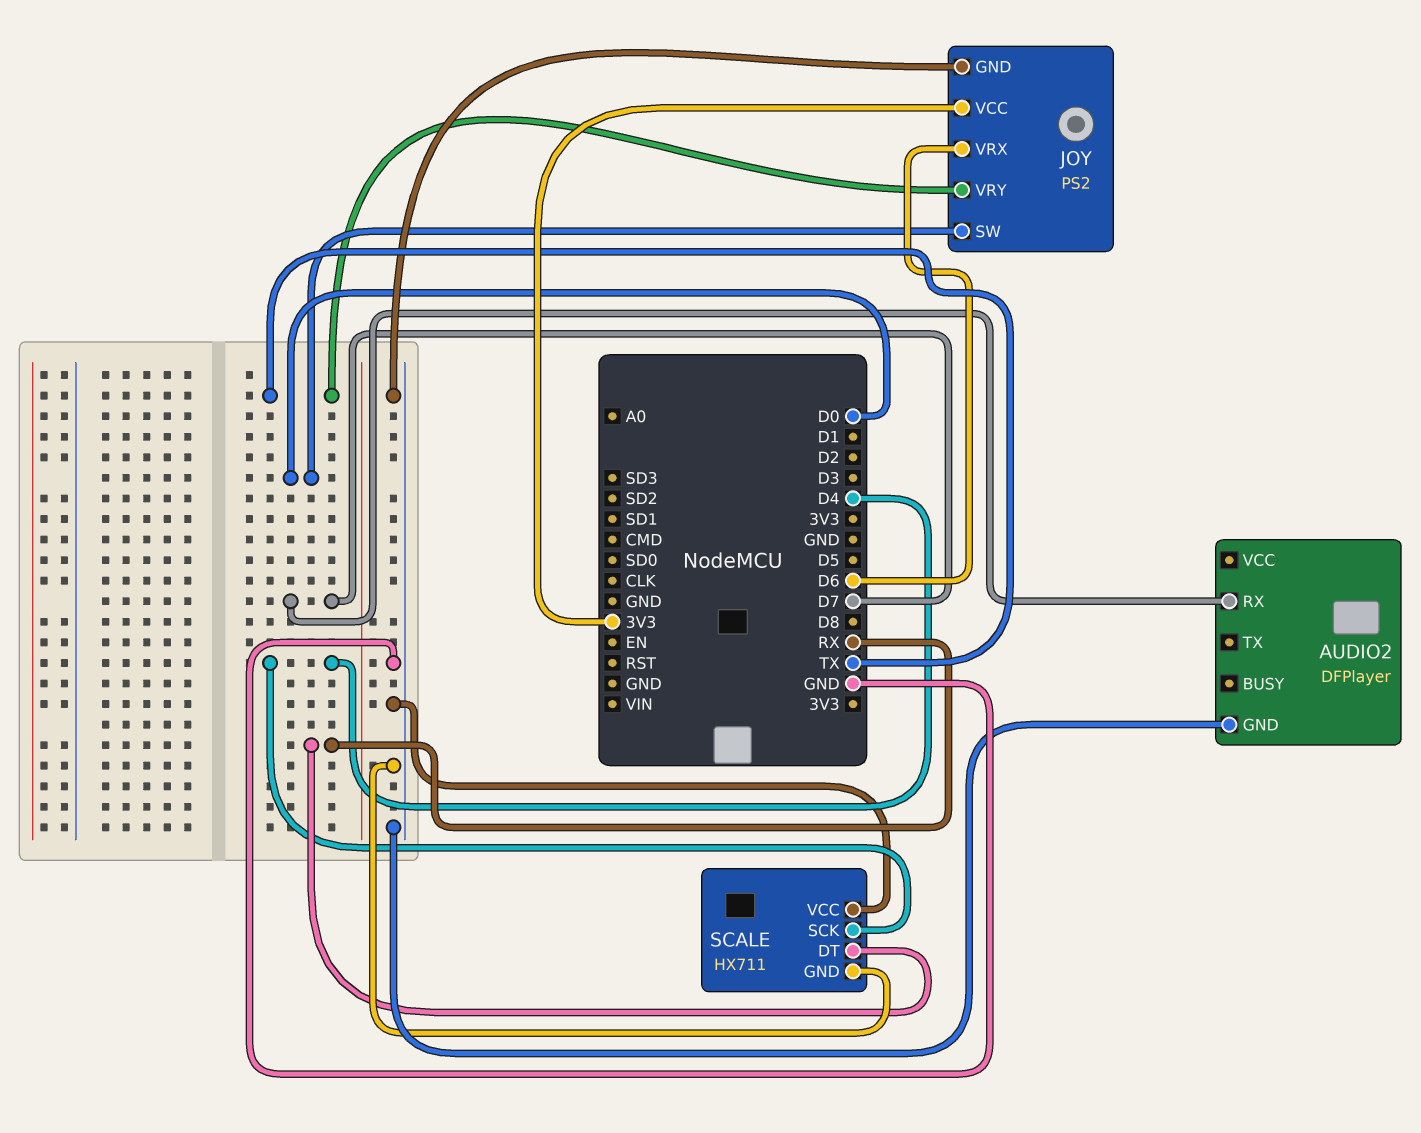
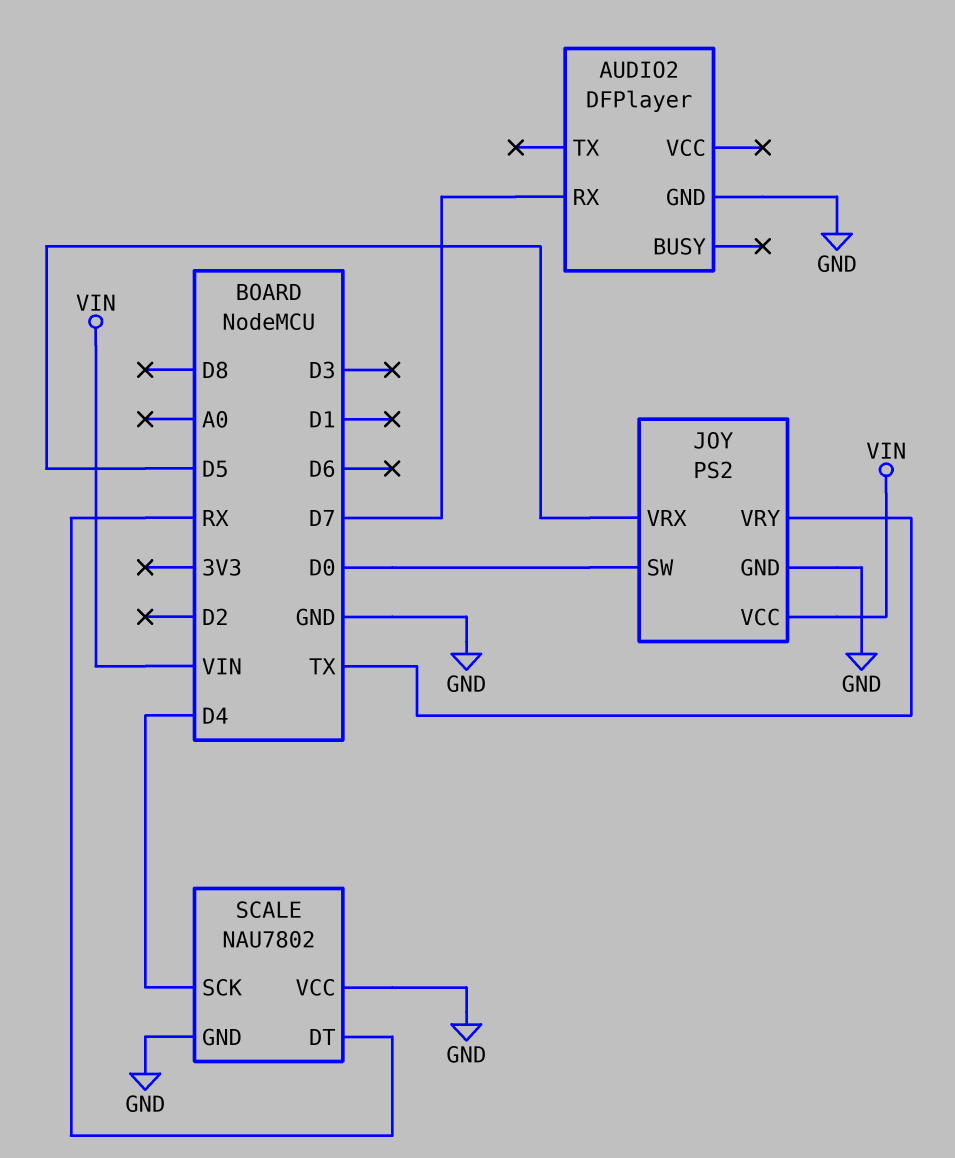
JOY pin VCC: 3V3 -> VIN
JOY pin VRX: D6 -> D5
SCALE: HX711 -> NAU7802

